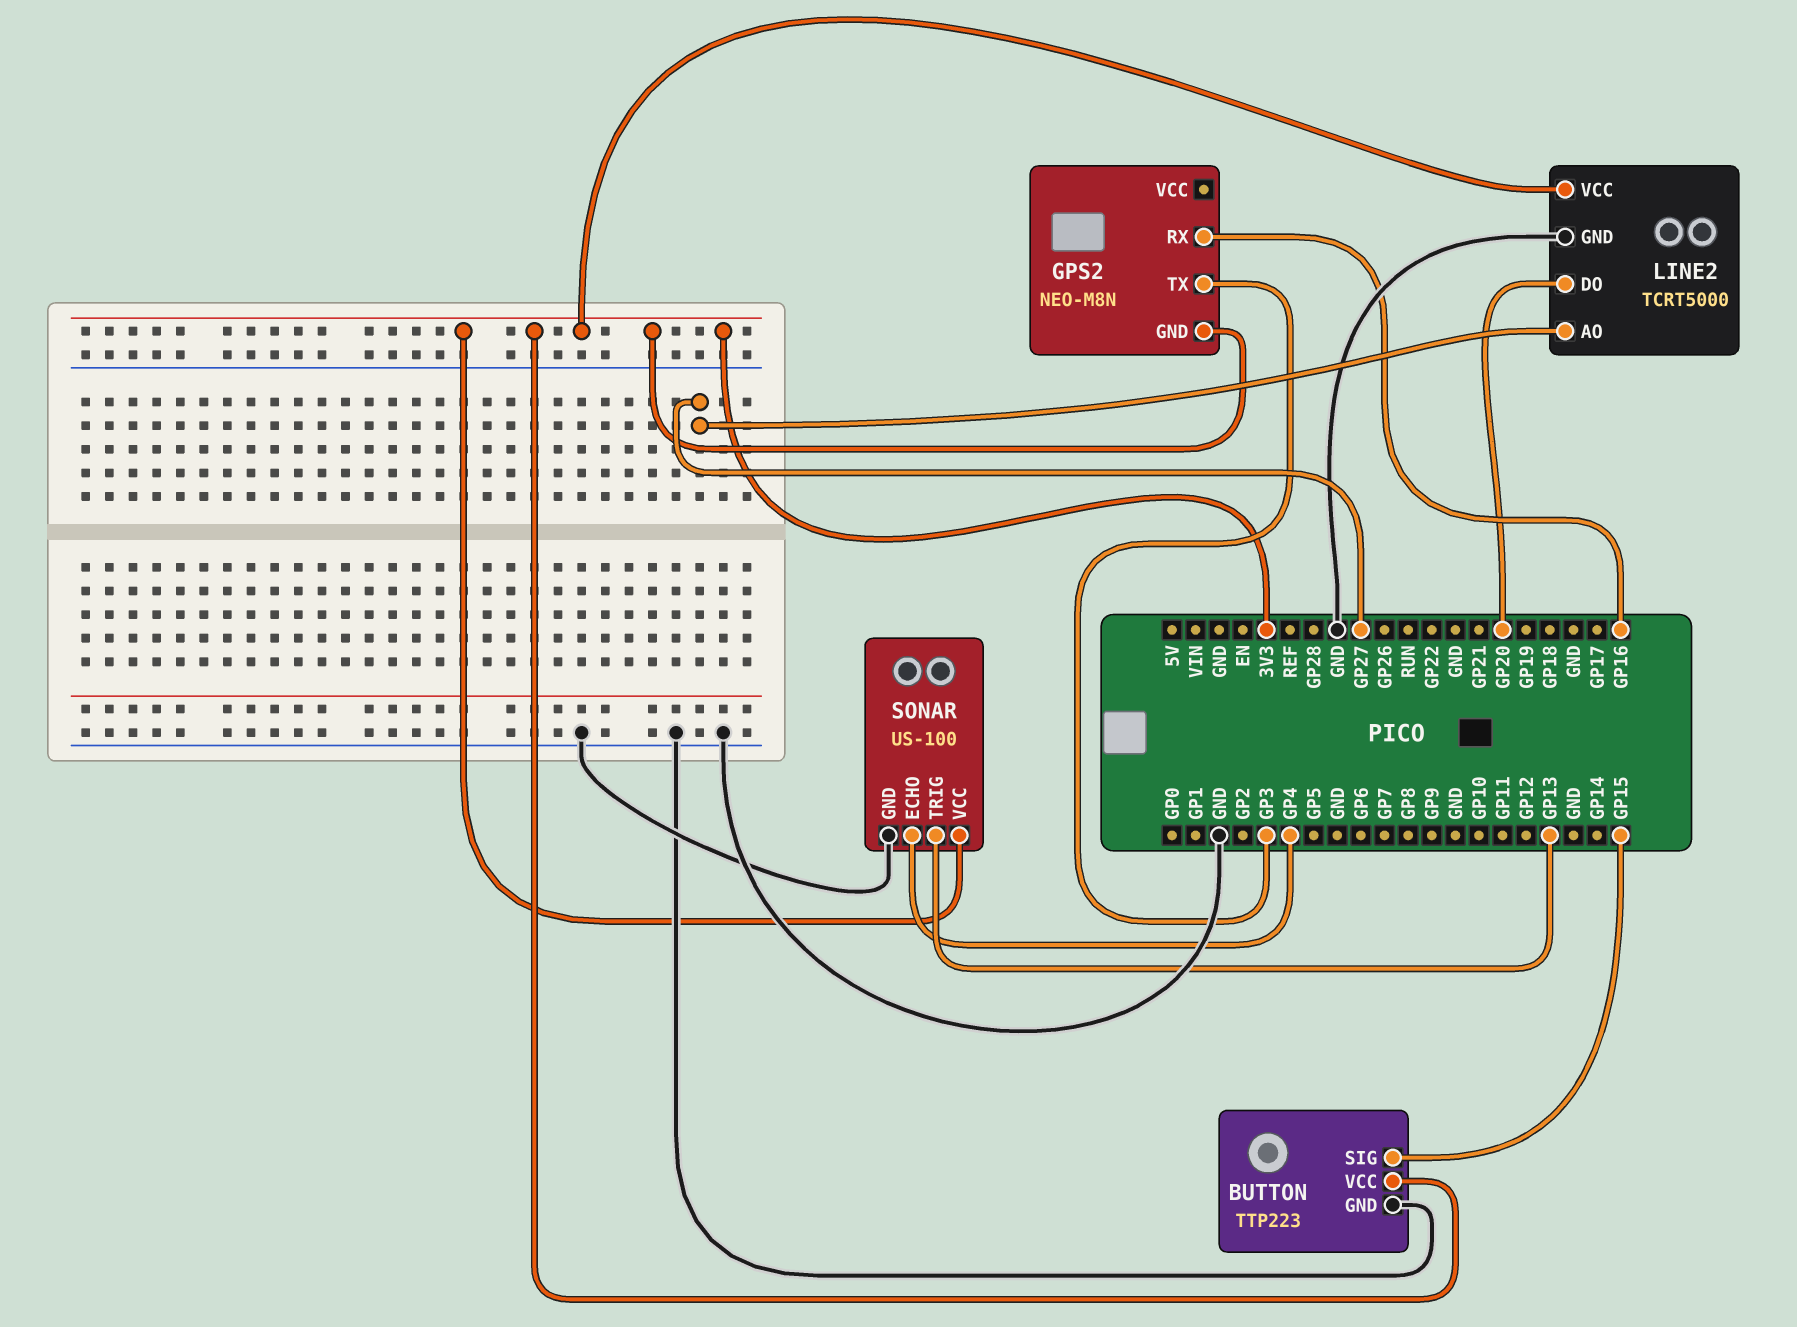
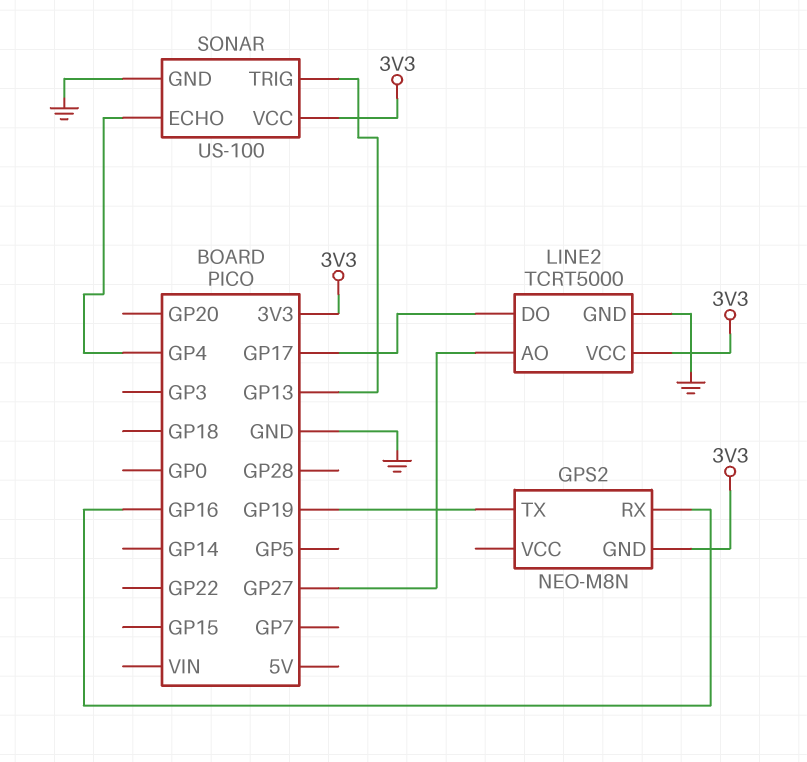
BUTTON: TTP223 -> none
BUTTON pin GND: GND -> none
BUTTON pin SIG: GP15 -> none
BUTTON pin VCC: 3V3 -> none
GPS2 pin TX: GP3 -> GP19
LINE2 pin DO: GP20 -> GP17

